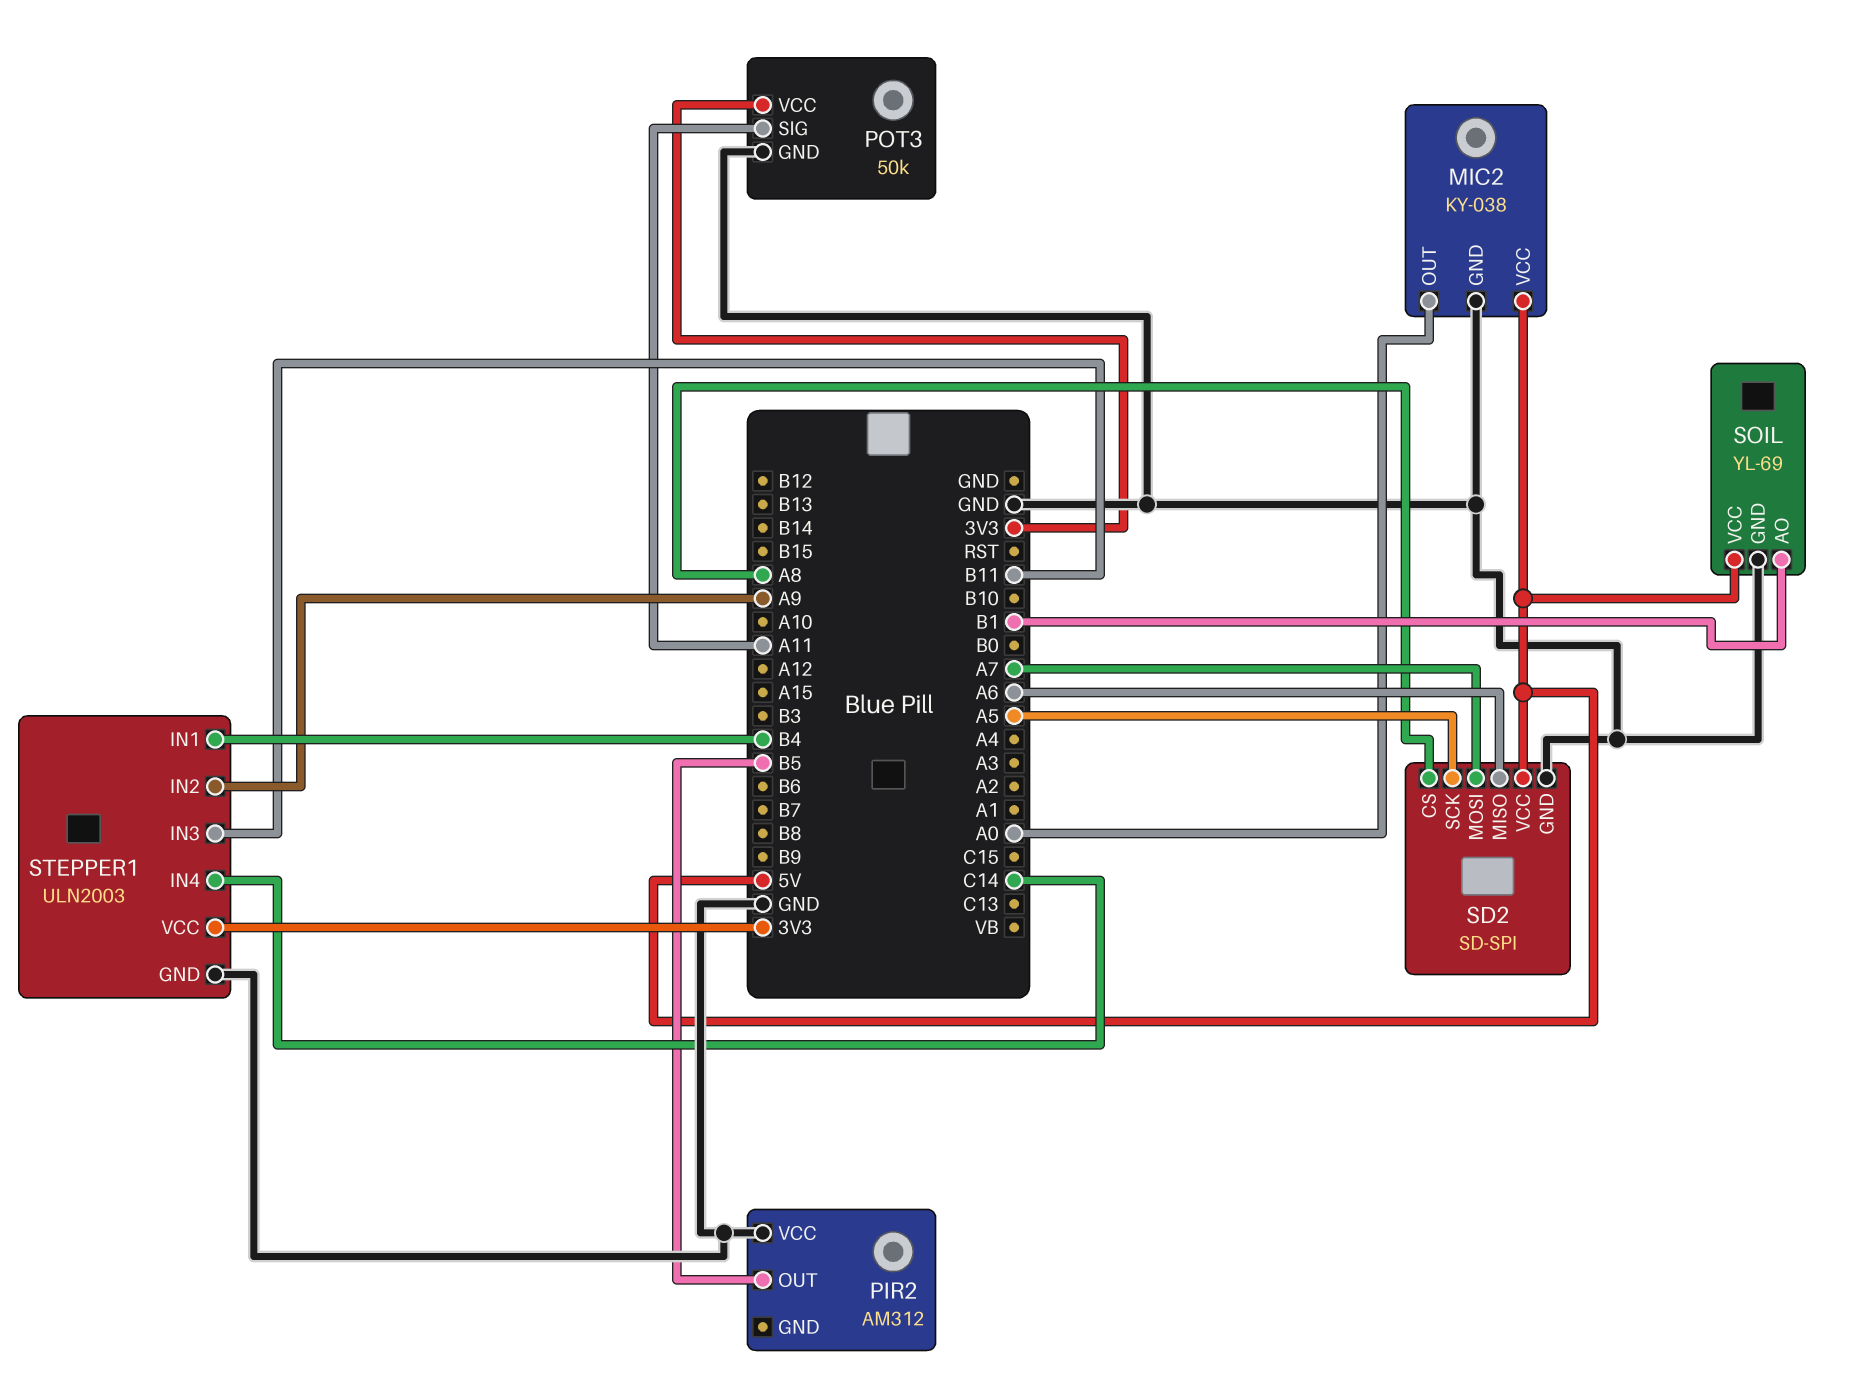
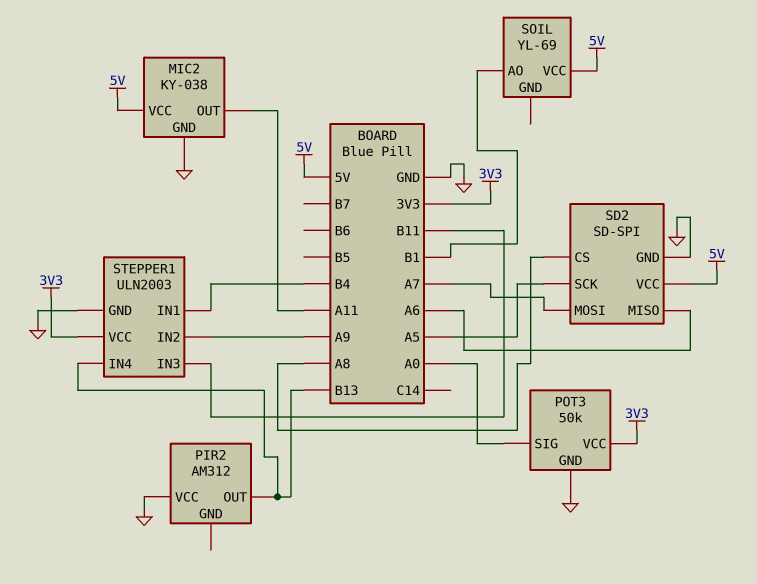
MIC2 pin OUT: A0 -> A11
PIR2 pin OUT: B5 -> B13
POT3 pin SIG: A11 -> A0
SOIL pin GND: GND -> none
STEPPER1 pin IN4: C14 -> B13

